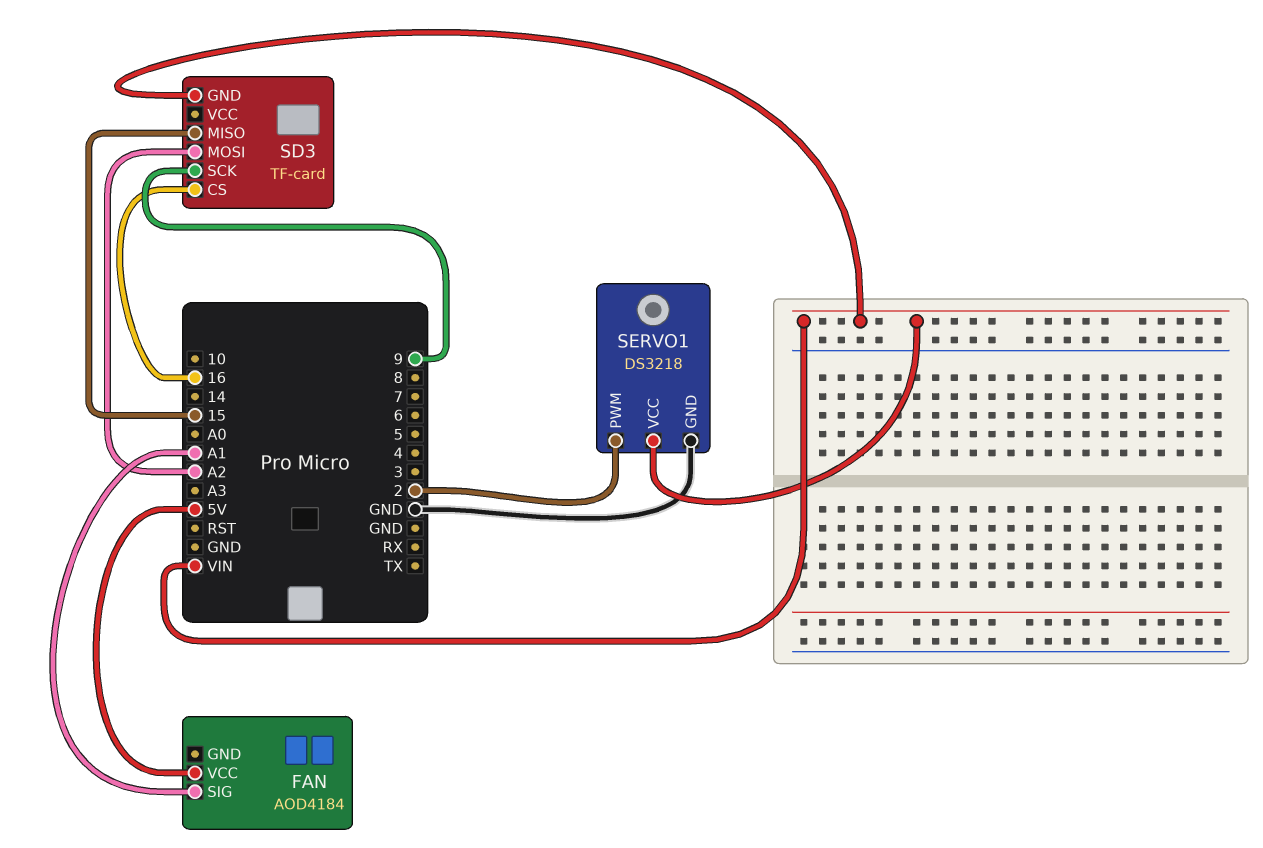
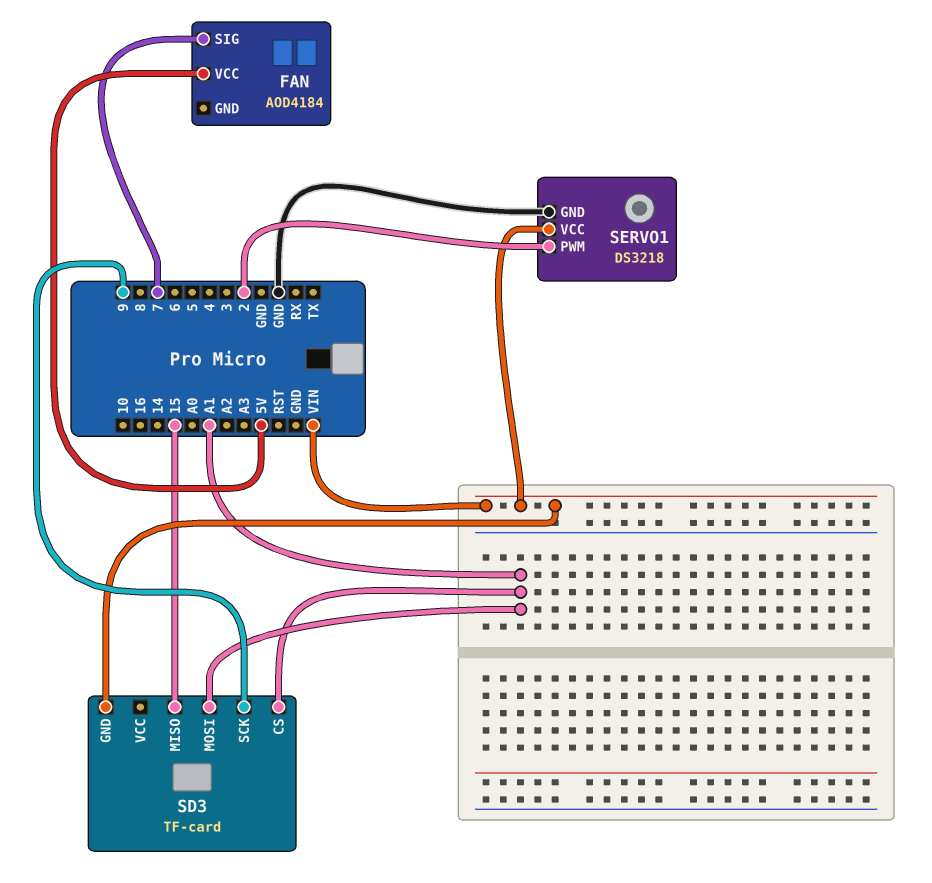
FAN pin SIG: A1 -> 7
SD3 pin CS: 16 -> A1
SD3 pin MOSI: A2 -> A1

